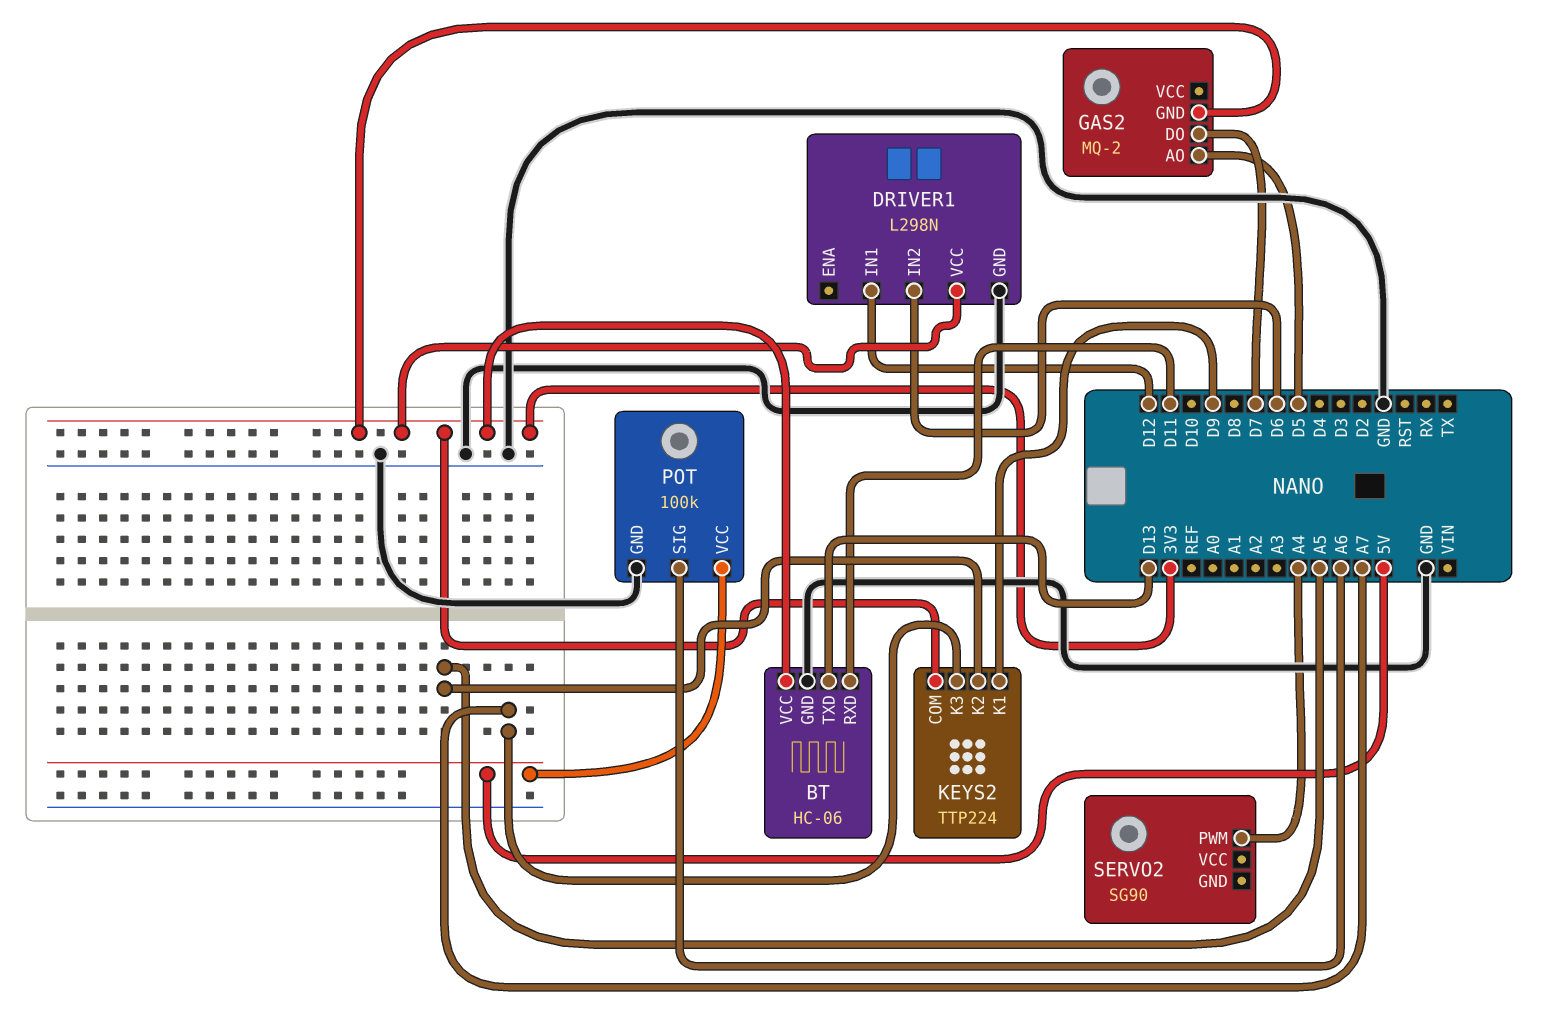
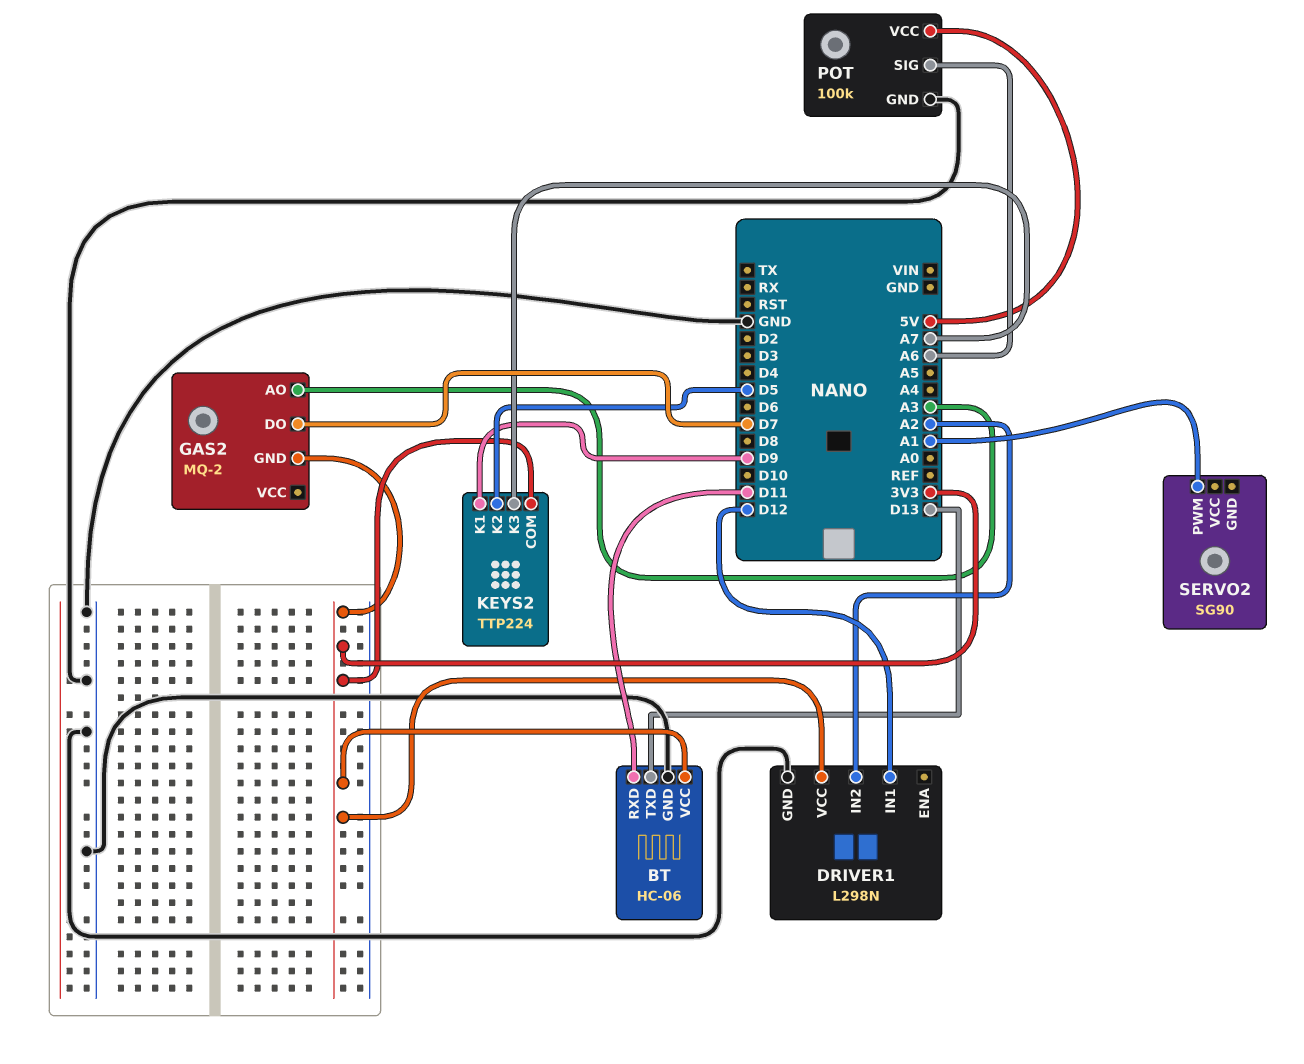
DRIVER1 pin IN2: D6 -> A2
GAS2 pin AO: D5 -> A3
KEYS2 pin K2: A5 -> D5
SERVO2 pin PWM: A4 -> A1

